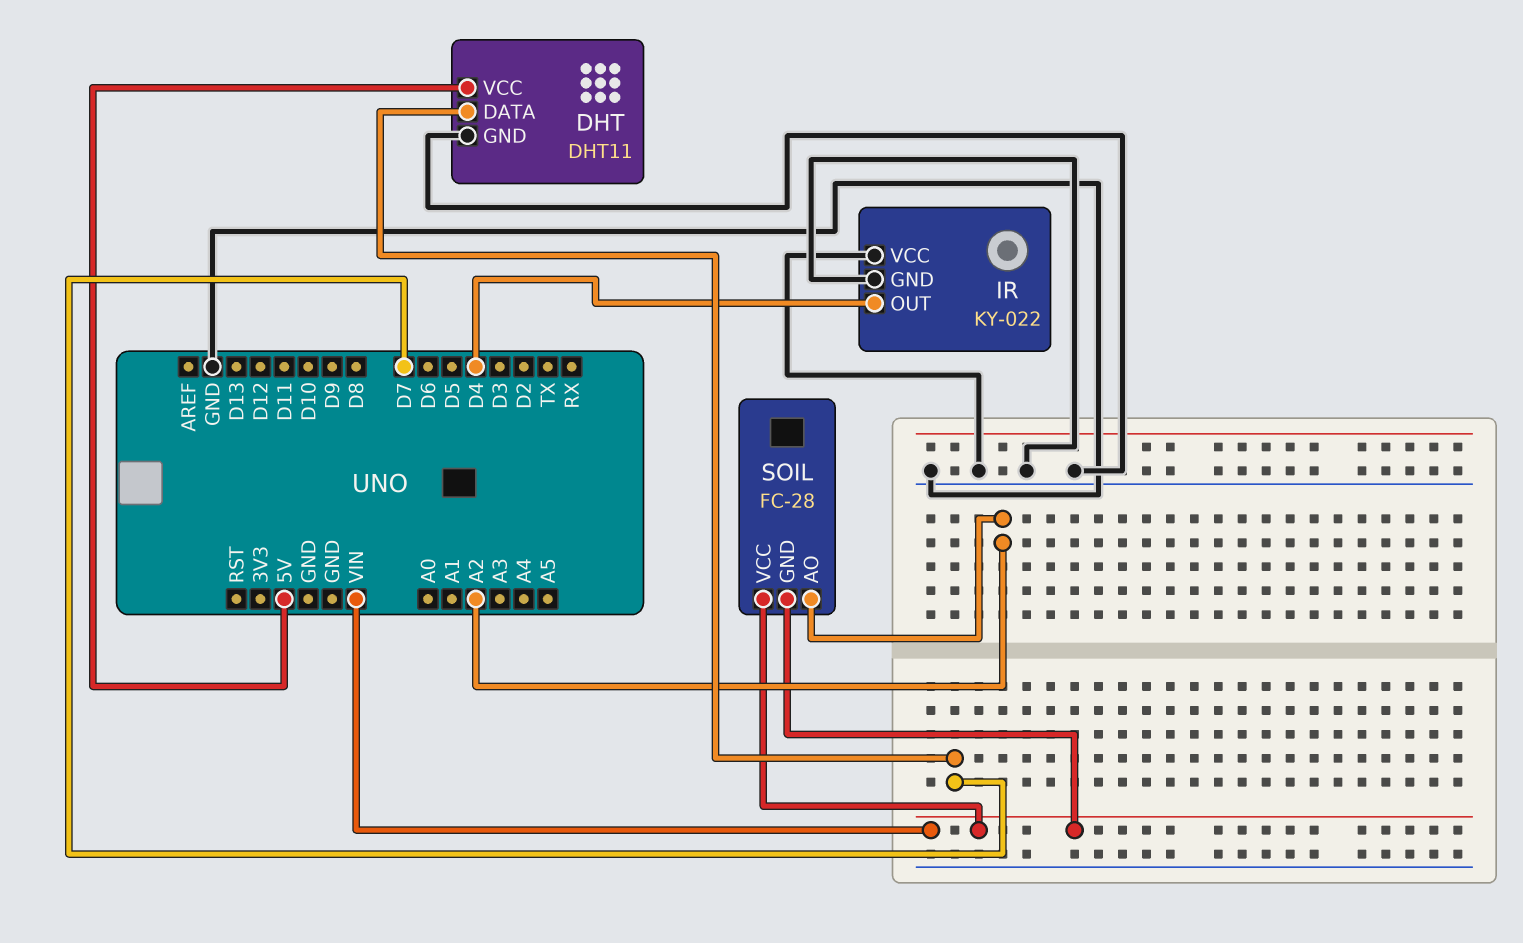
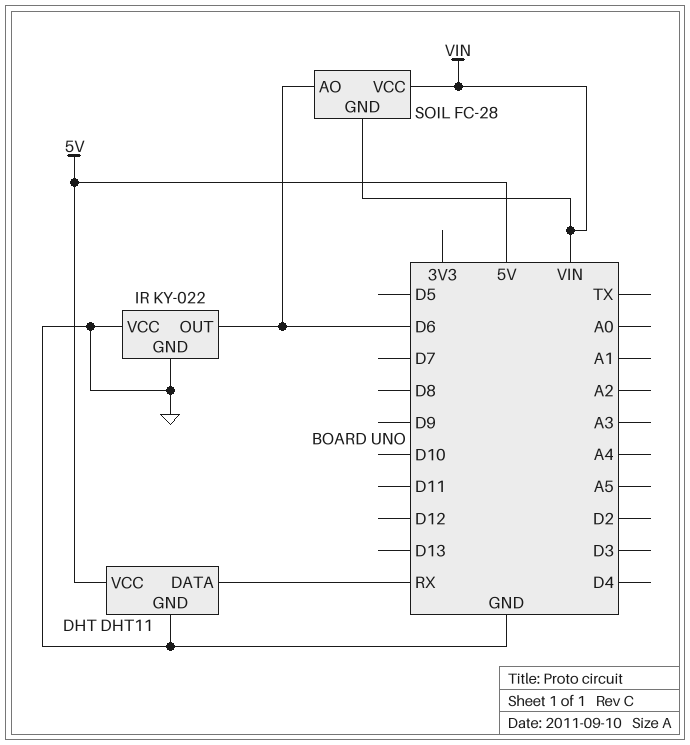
DHT pin DATA: D7 -> RX
IR pin OUT: D4 -> D6
SOIL pin AO: A2 -> D6

